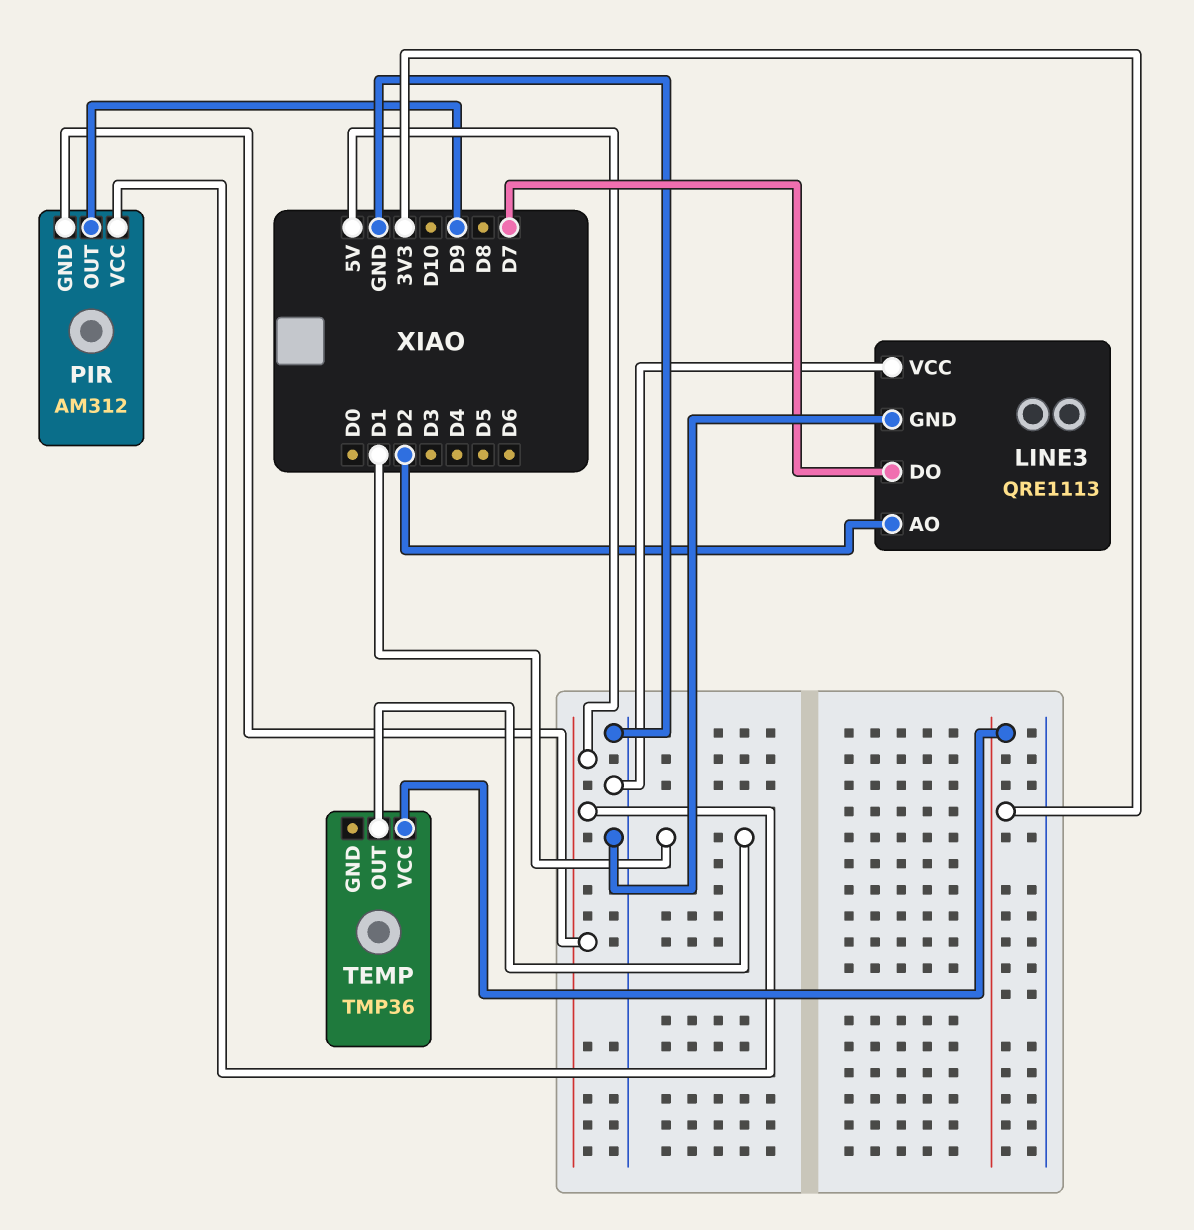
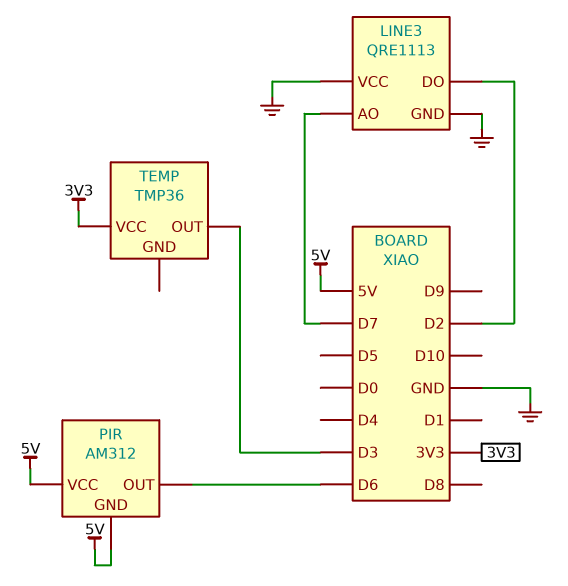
LINE3 pin AO: D2 -> D7
LINE3 pin DO: D7 -> D2
PIR pin OUT: D9 -> D6
TEMP pin OUT: D1 -> D3

